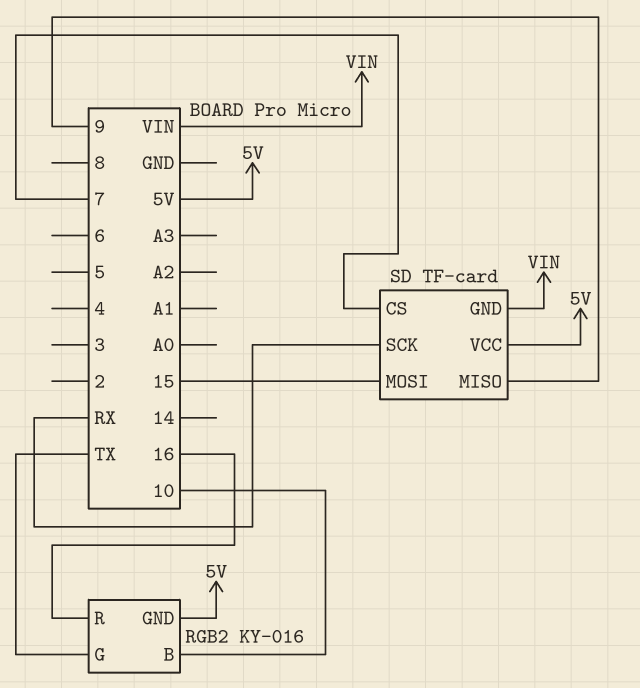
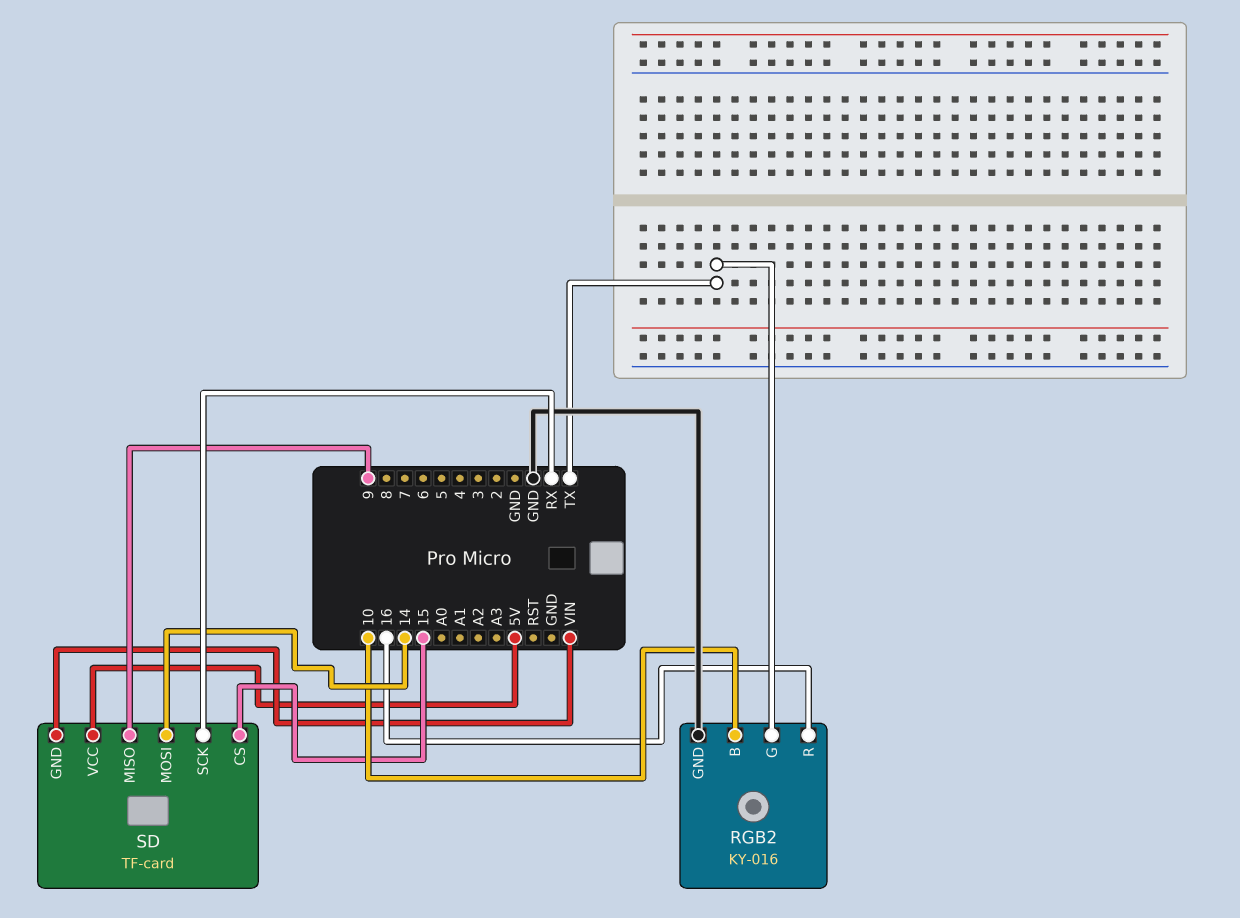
RGB2 pin GND: 5V -> GND
SD pin CS: 7 -> 15
SD pin MOSI: 15 -> 14

